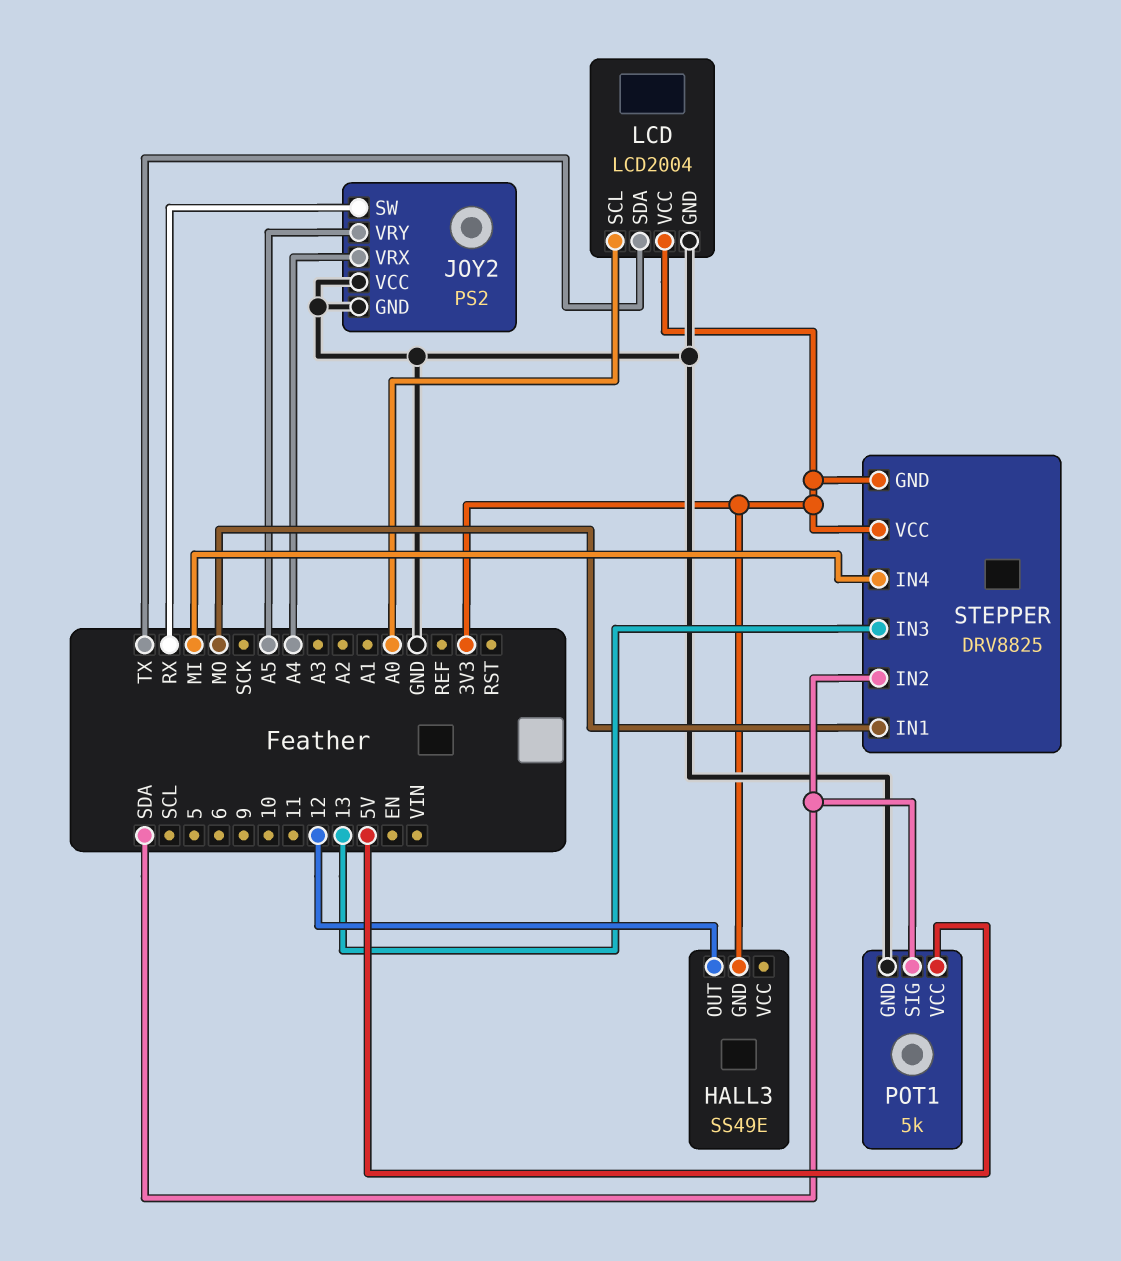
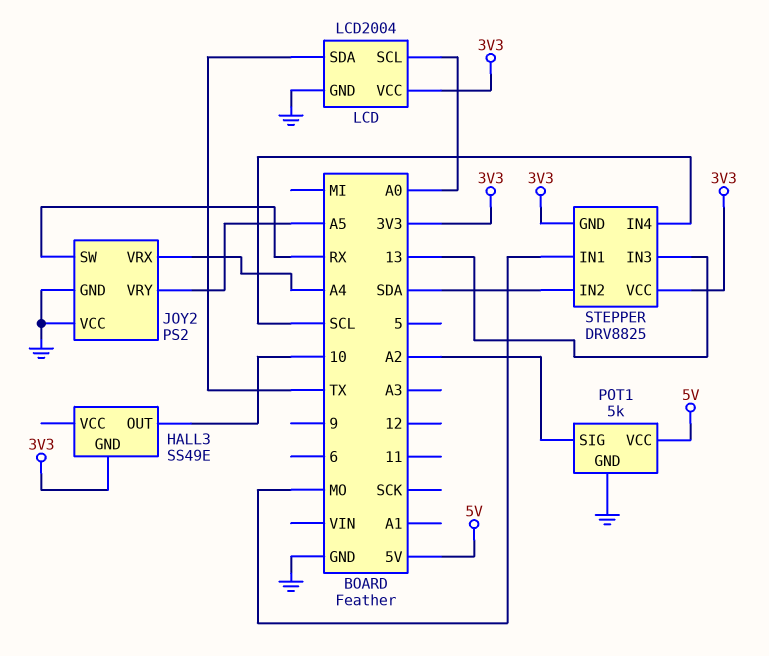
HALL3 pin OUT: 12 -> 10
POT1 pin SIG: SDA -> A2
STEPPER pin IN4: MI -> SCL

